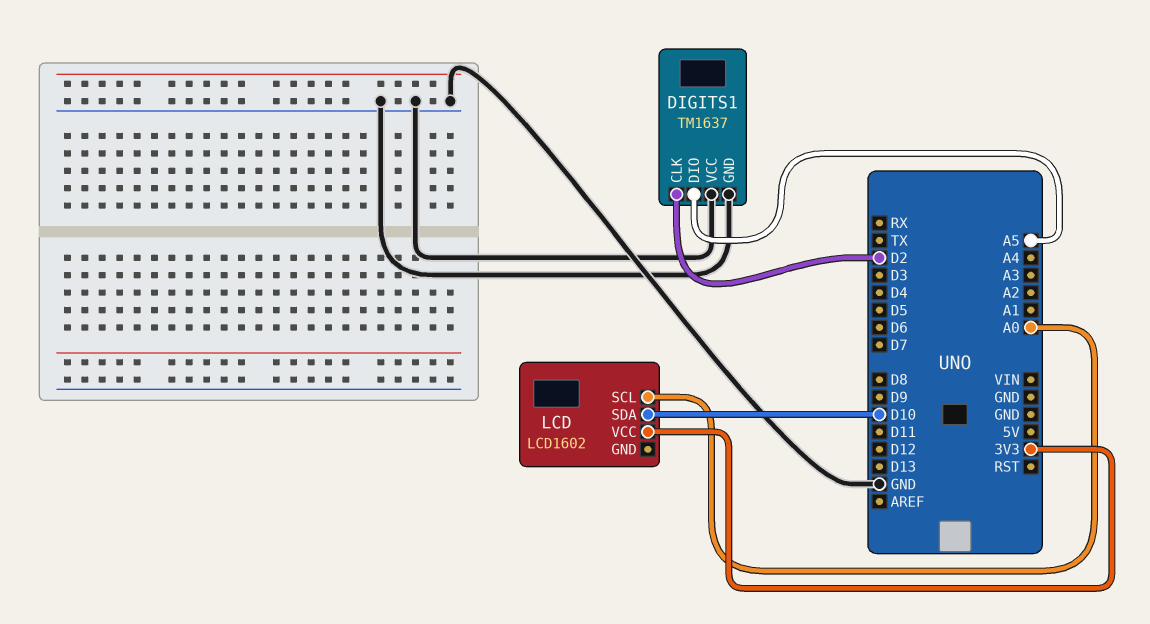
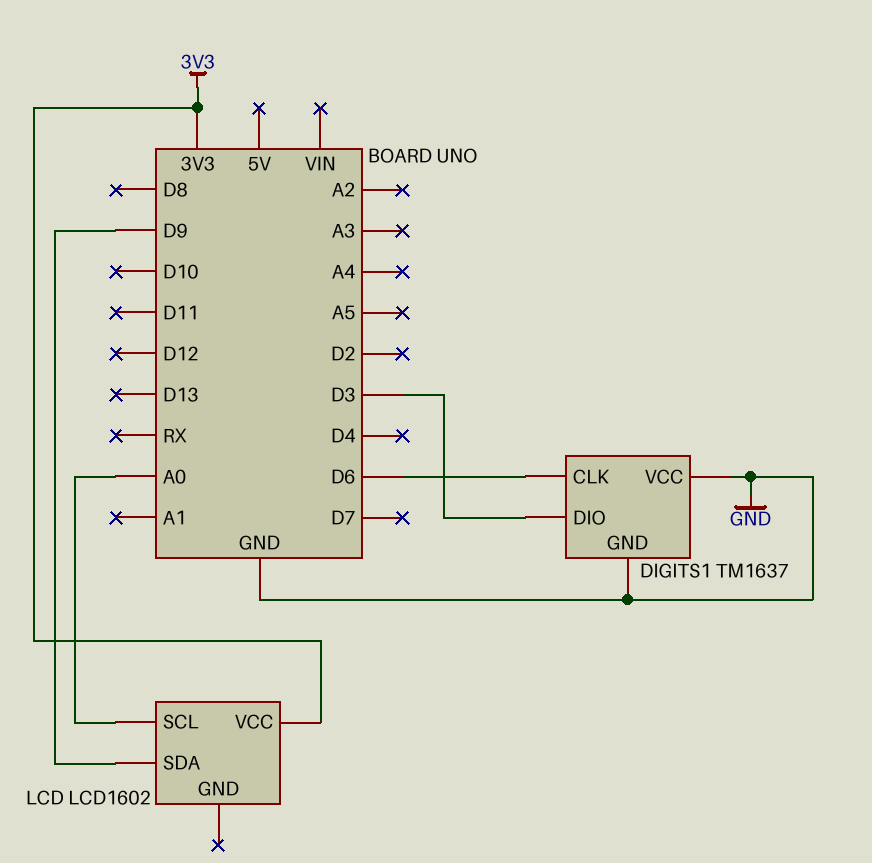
DIGITS1 pin CLK: D2 -> D6
DIGITS1 pin DIO: A5 -> D3
LCD pin SDA: D10 -> D9

